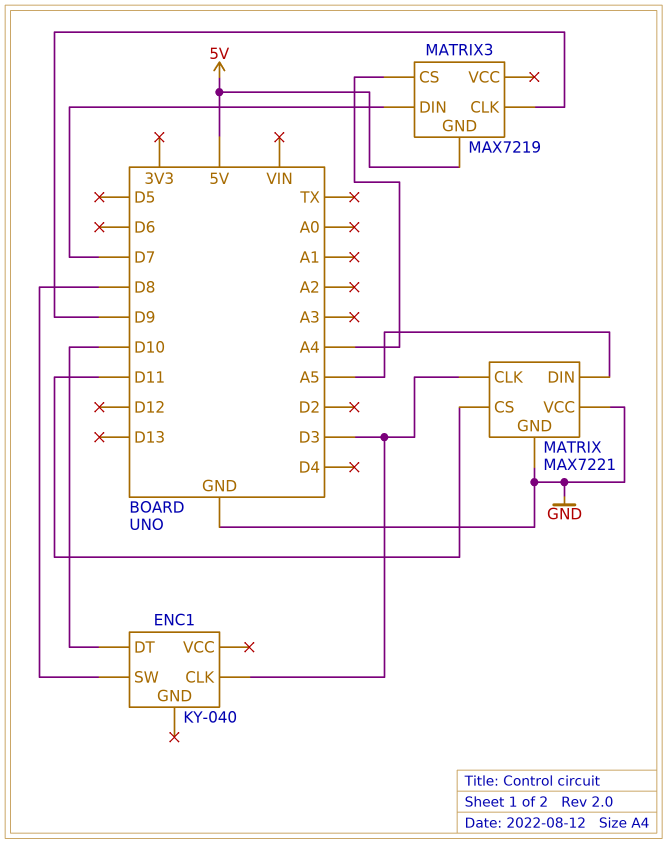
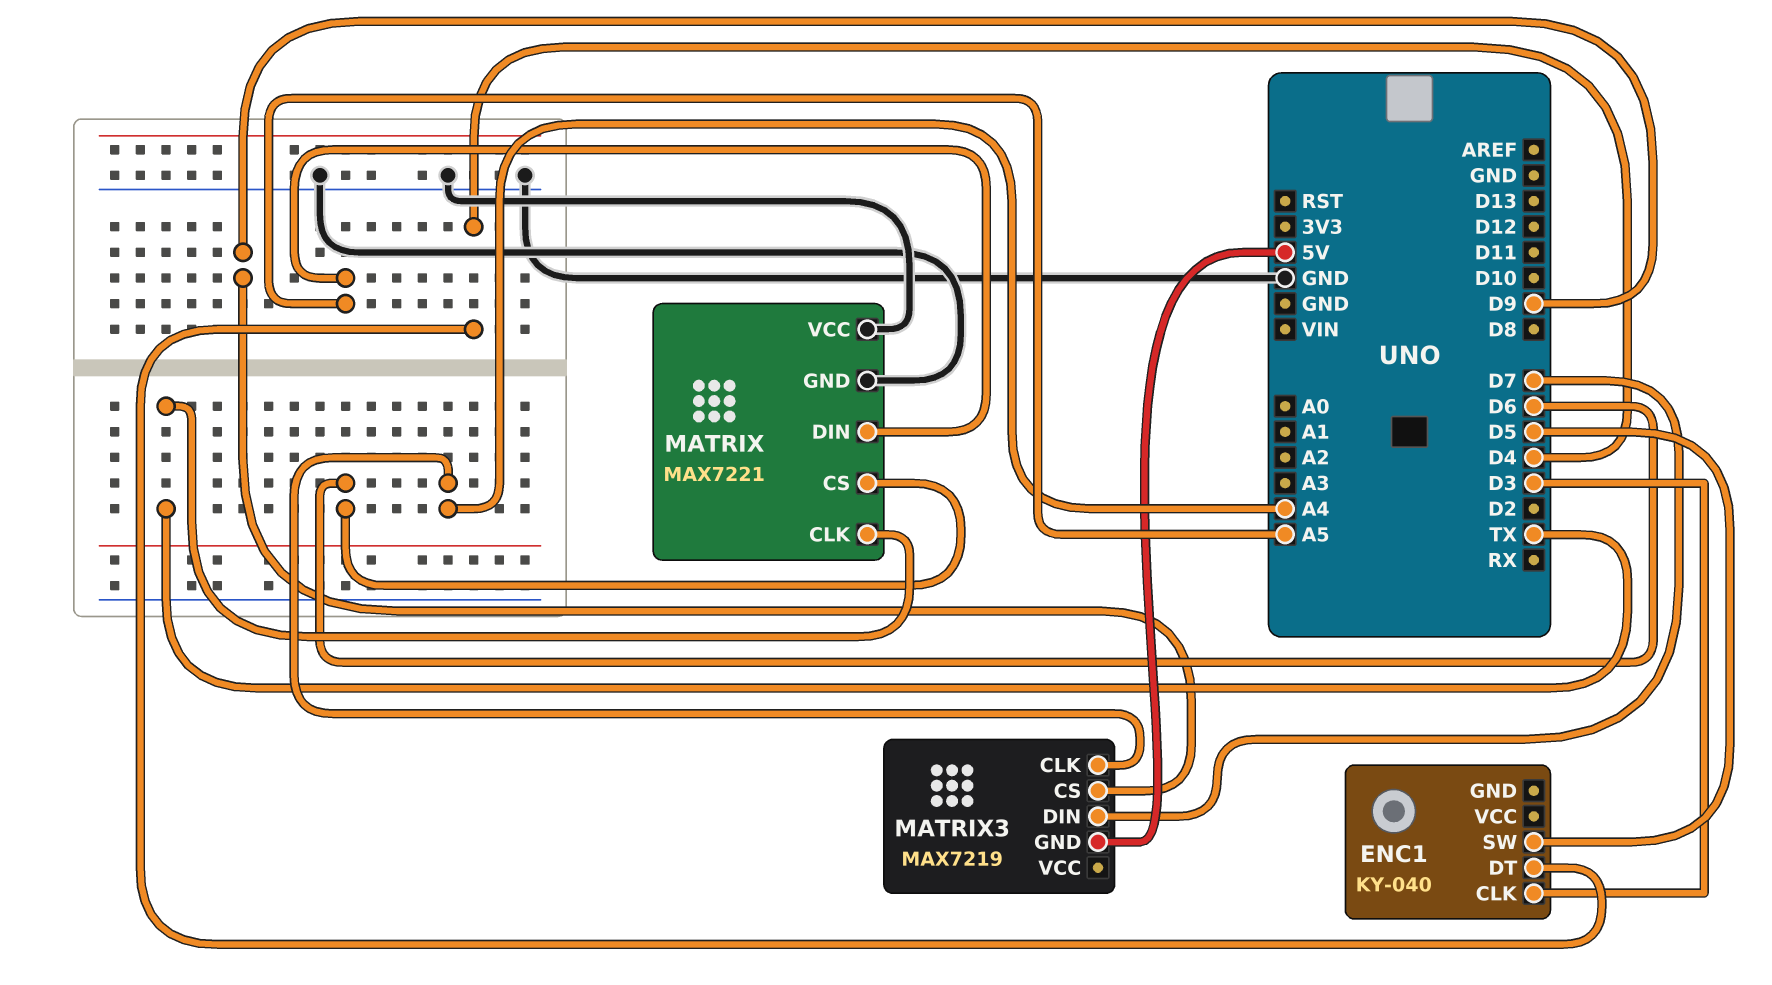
ENC1 pin DT: D10 -> D4
ENC1 pin SW: D8 -> D5
MATRIX pin CLK: D3 -> TX
MATRIX pin CS: D11 -> D6
MATRIX3 pin CLK: D9 -> A4
MATRIX3 pin CS: A4 -> D9

